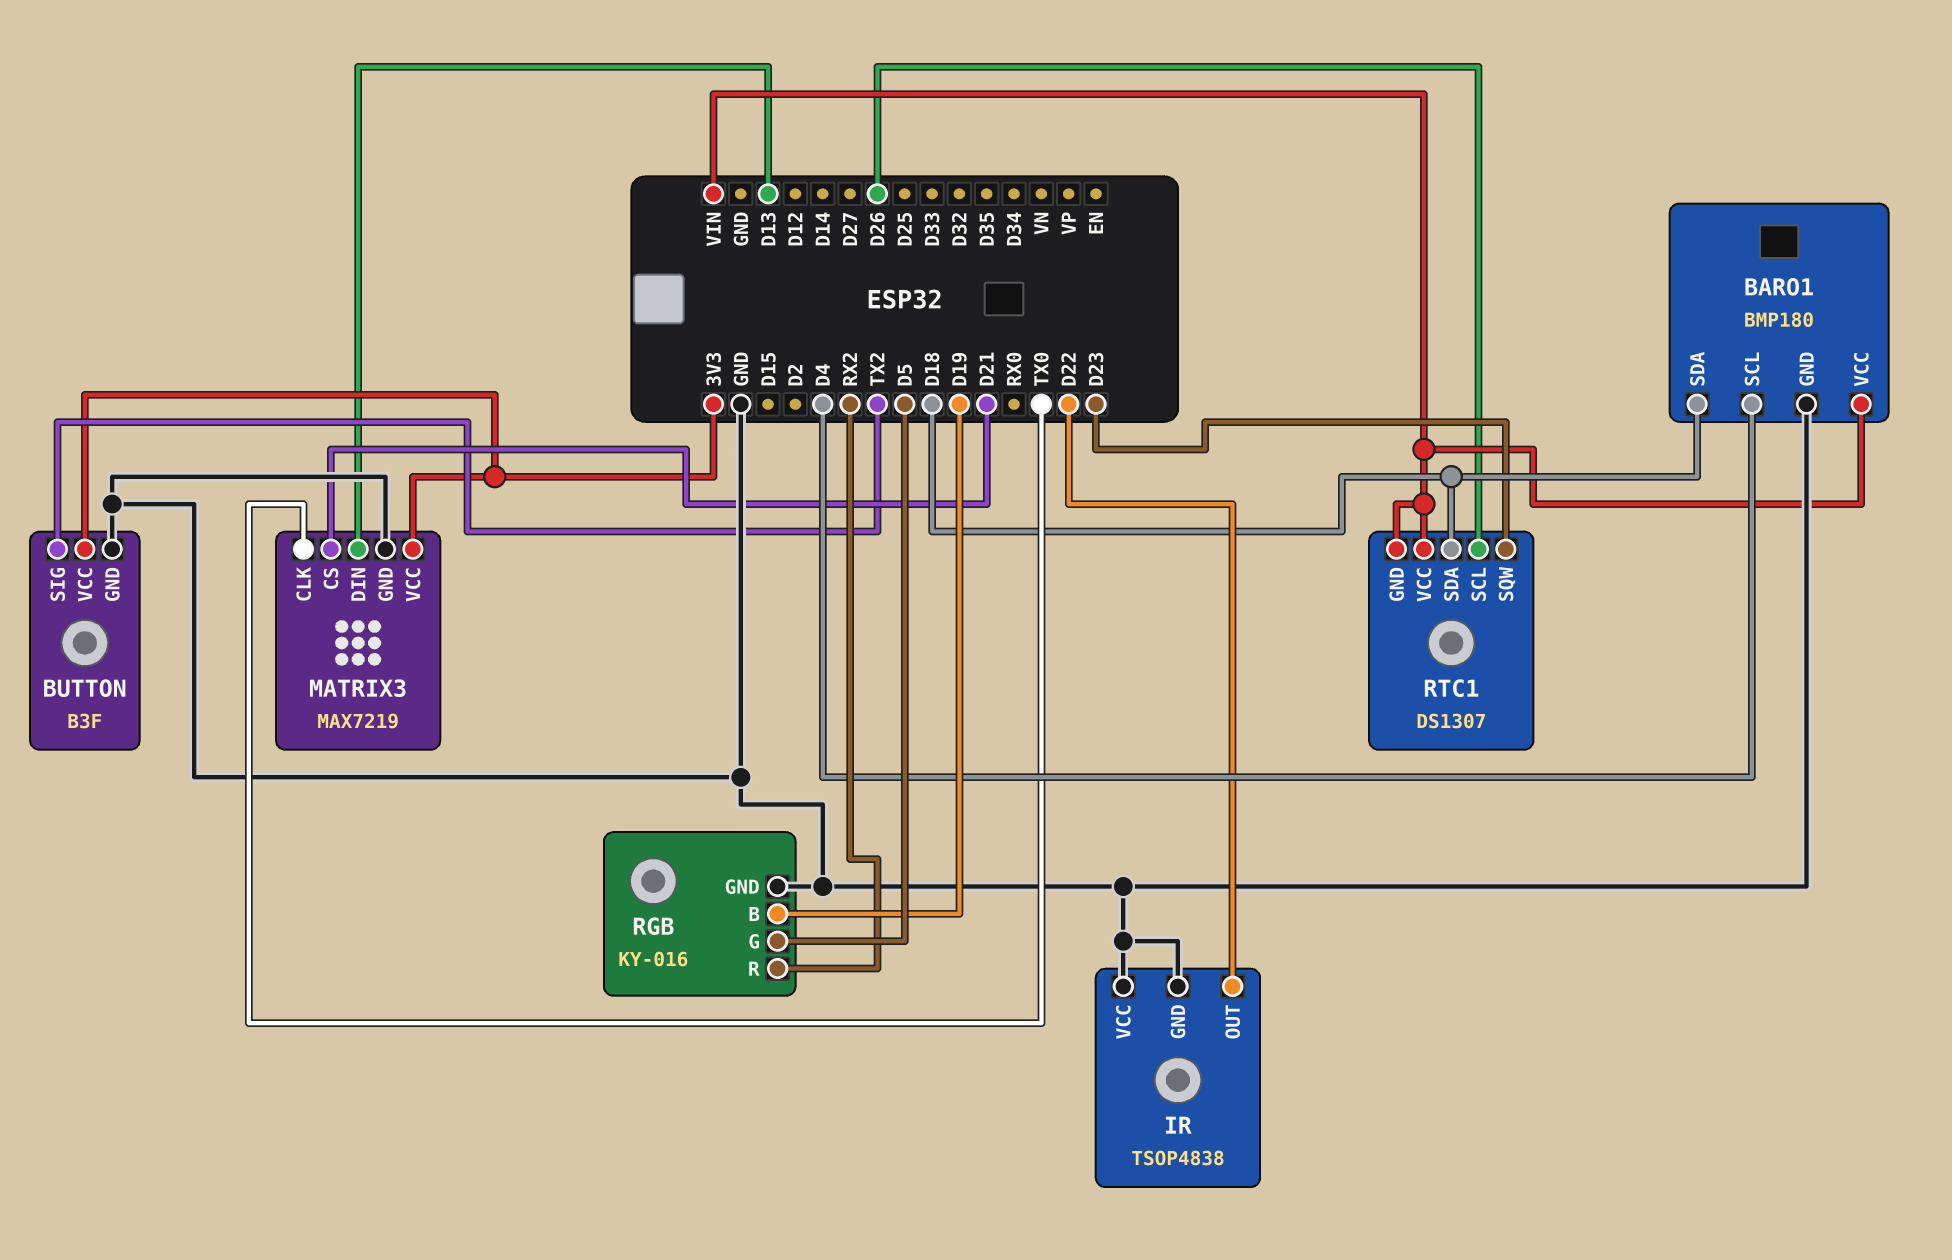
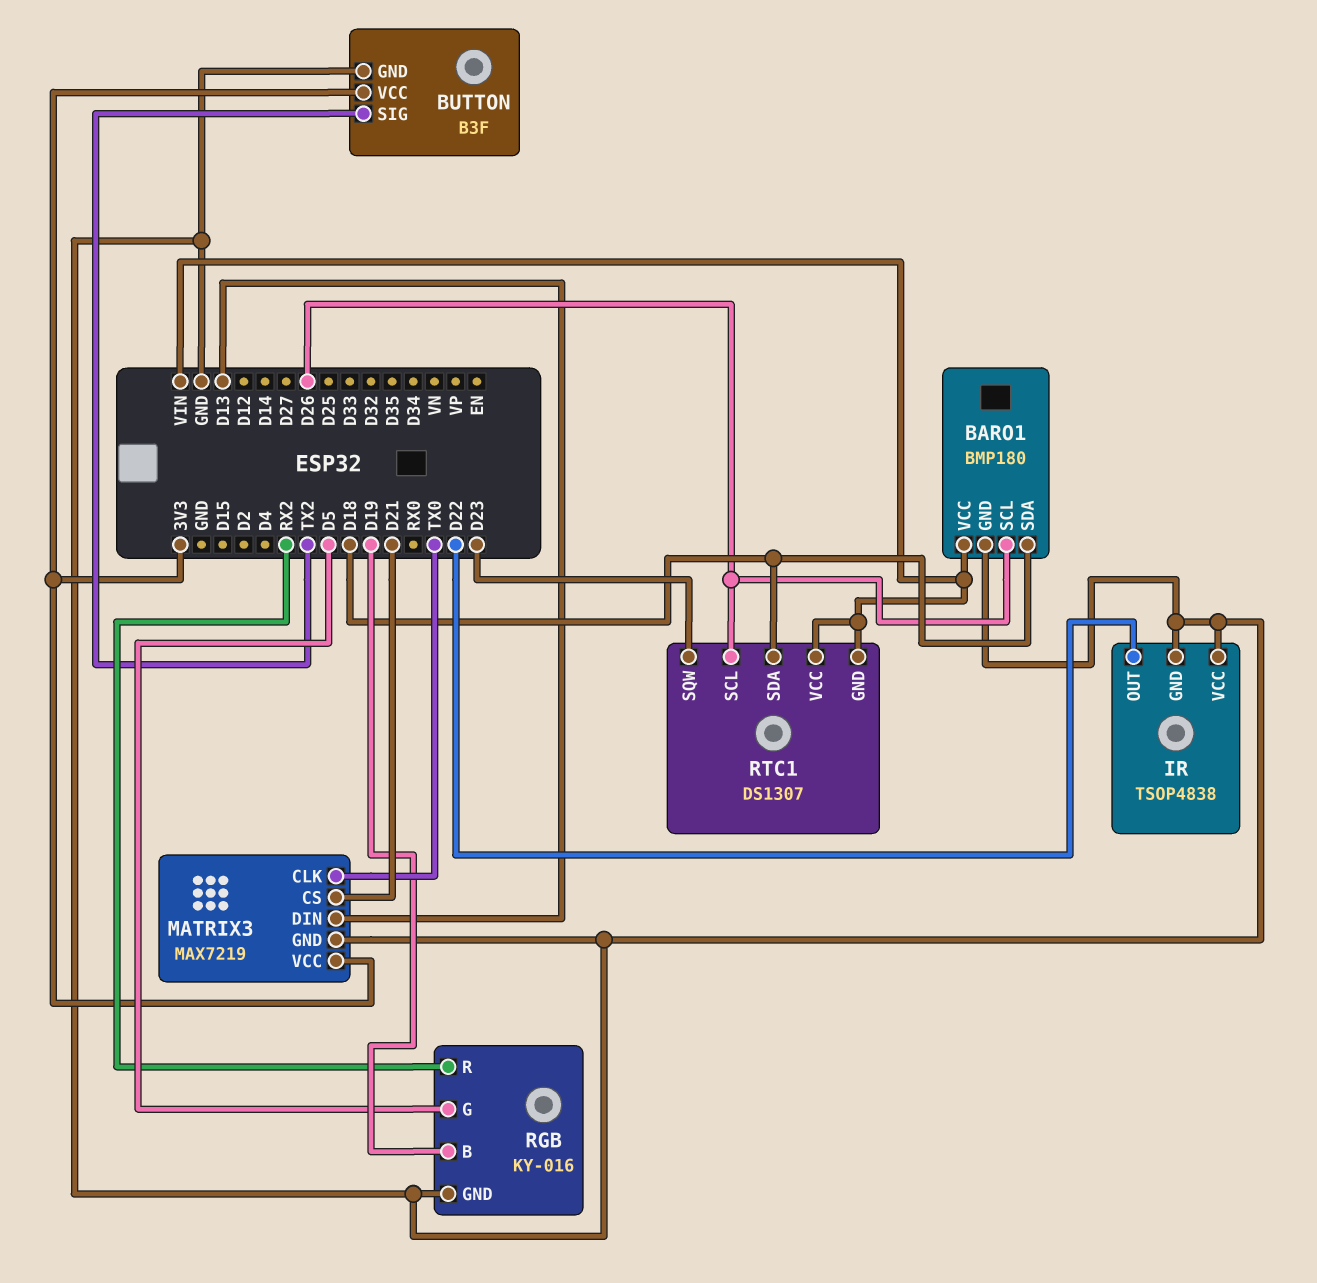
BARO1 pin SCL: D4 -> D26

